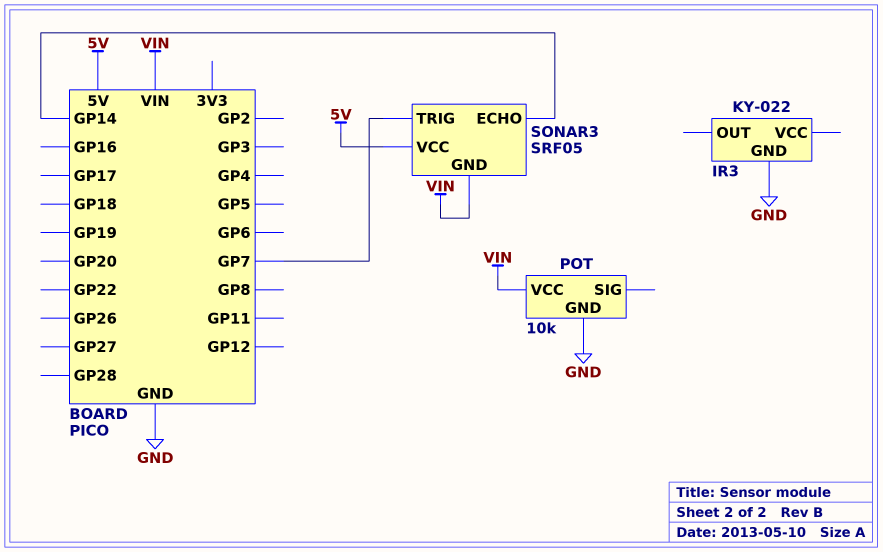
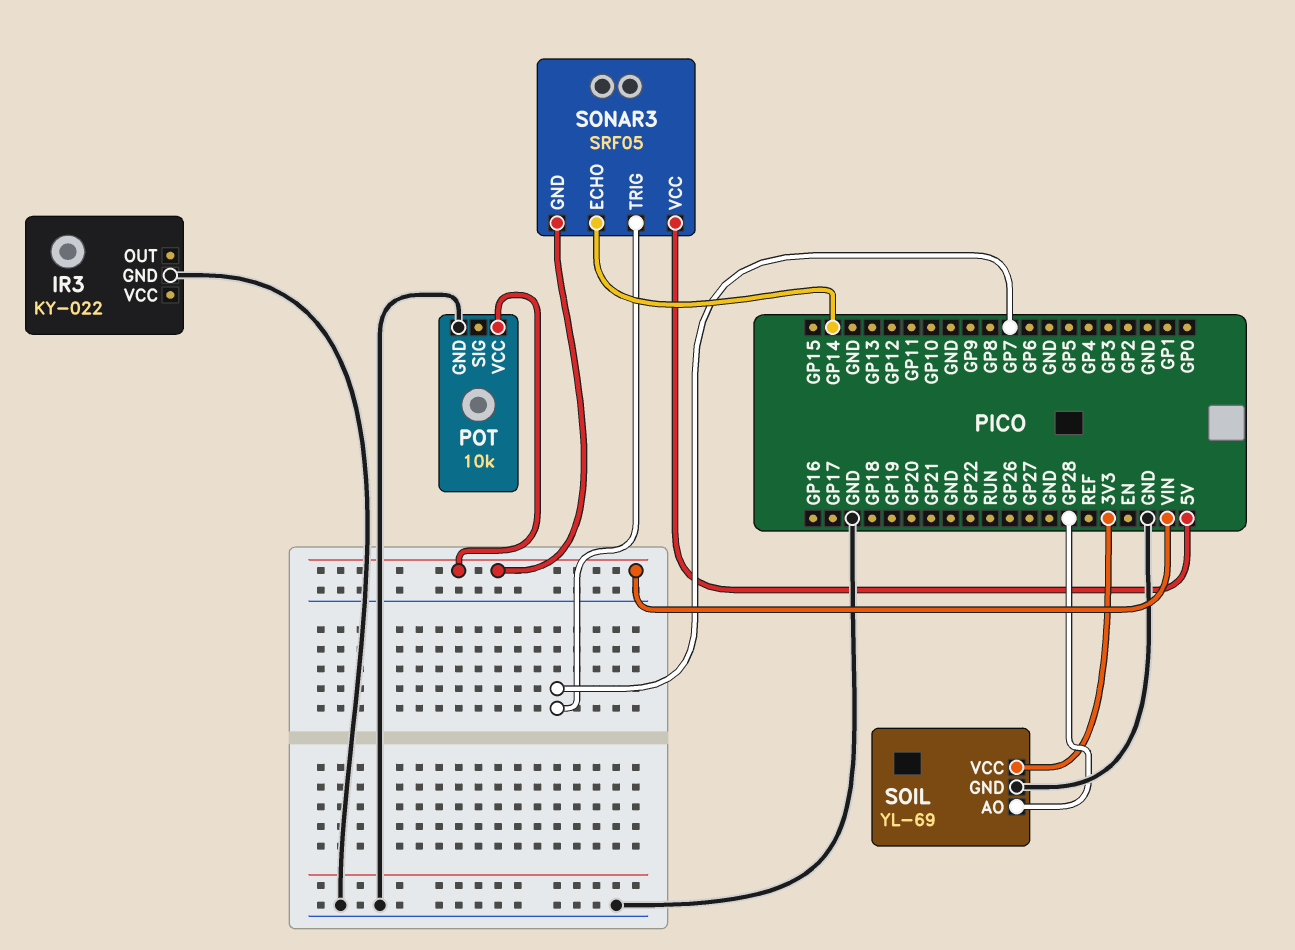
SOIL: none -> YL-69
SOIL pin AO: none -> GP28
SOIL pin GND: none -> GND
SOIL pin VCC: none -> 3V3

